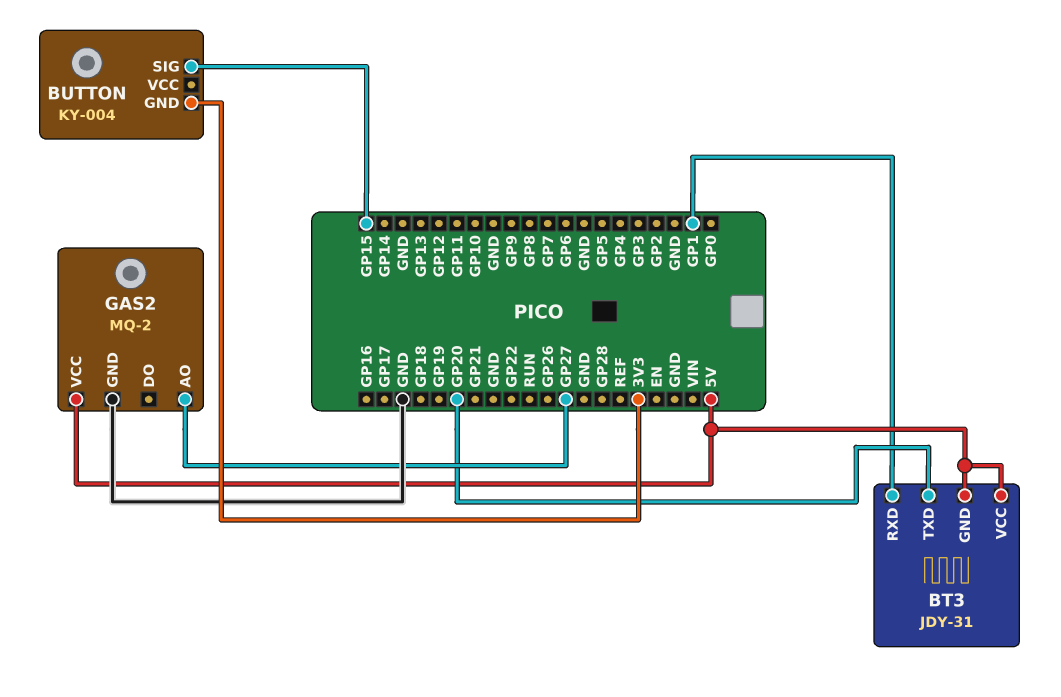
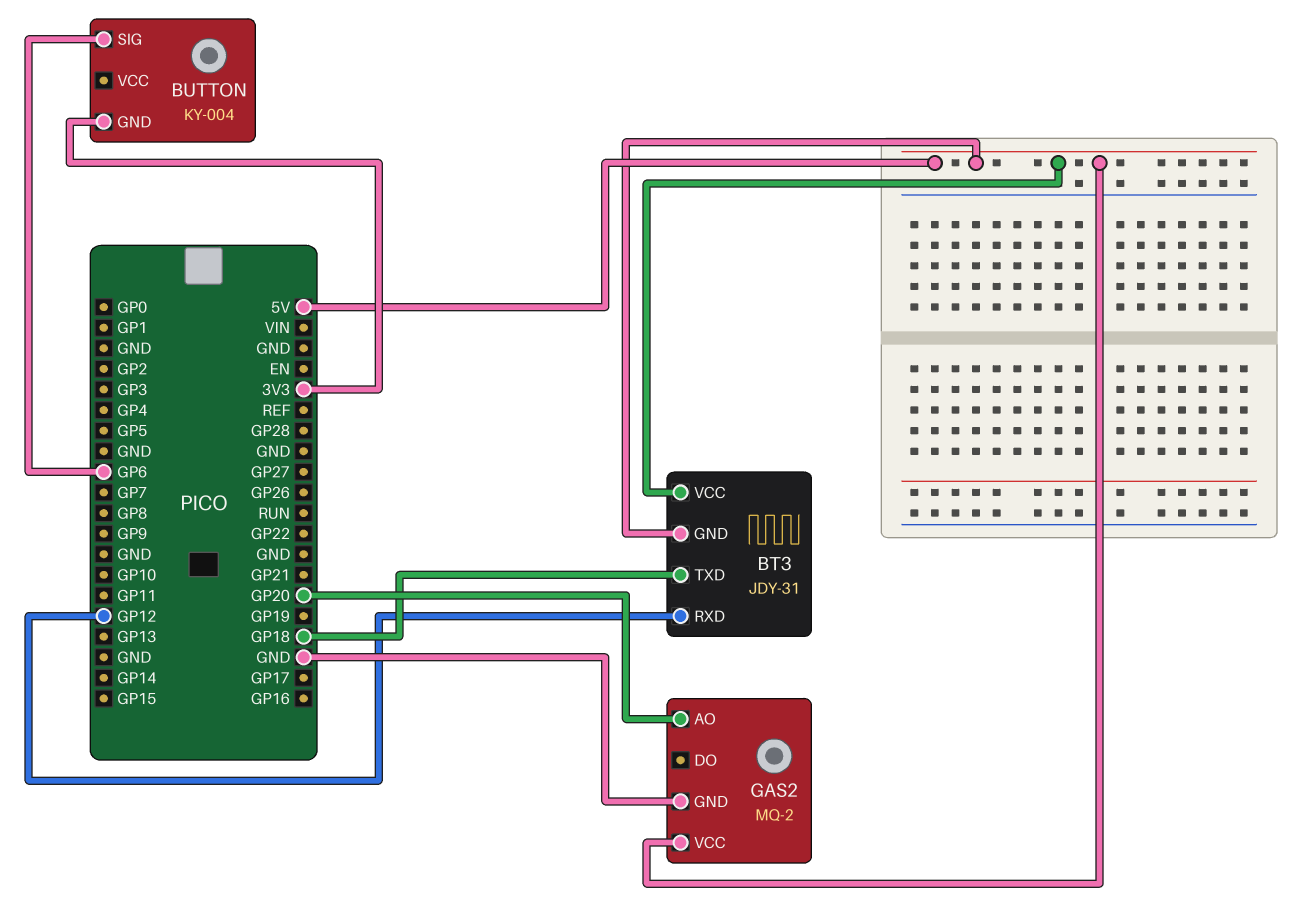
BT3 pin RXD: GP1 -> GP12
BT3 pin TXD: GP20 -> GP18
BUTTON pin SIG: GP15 -> GP6
GAS2 pin AO: GP27 -> GP20

